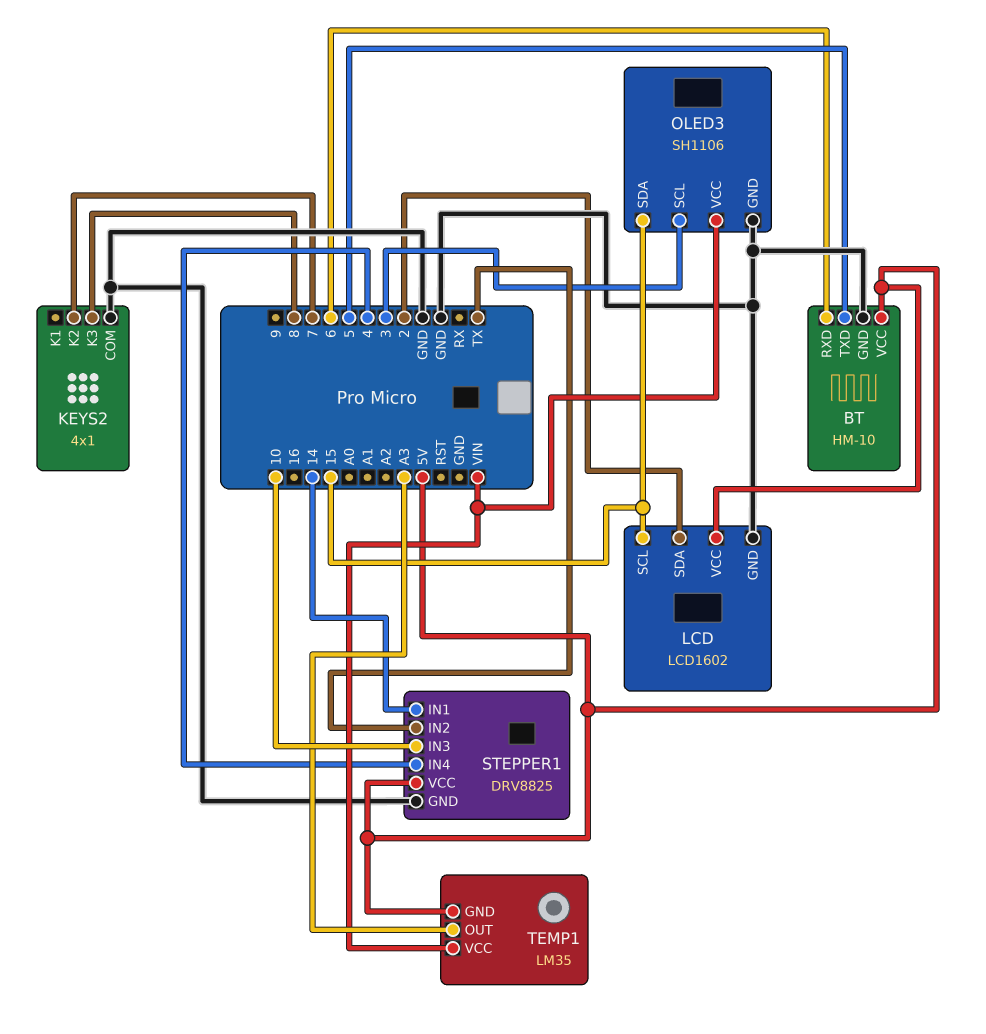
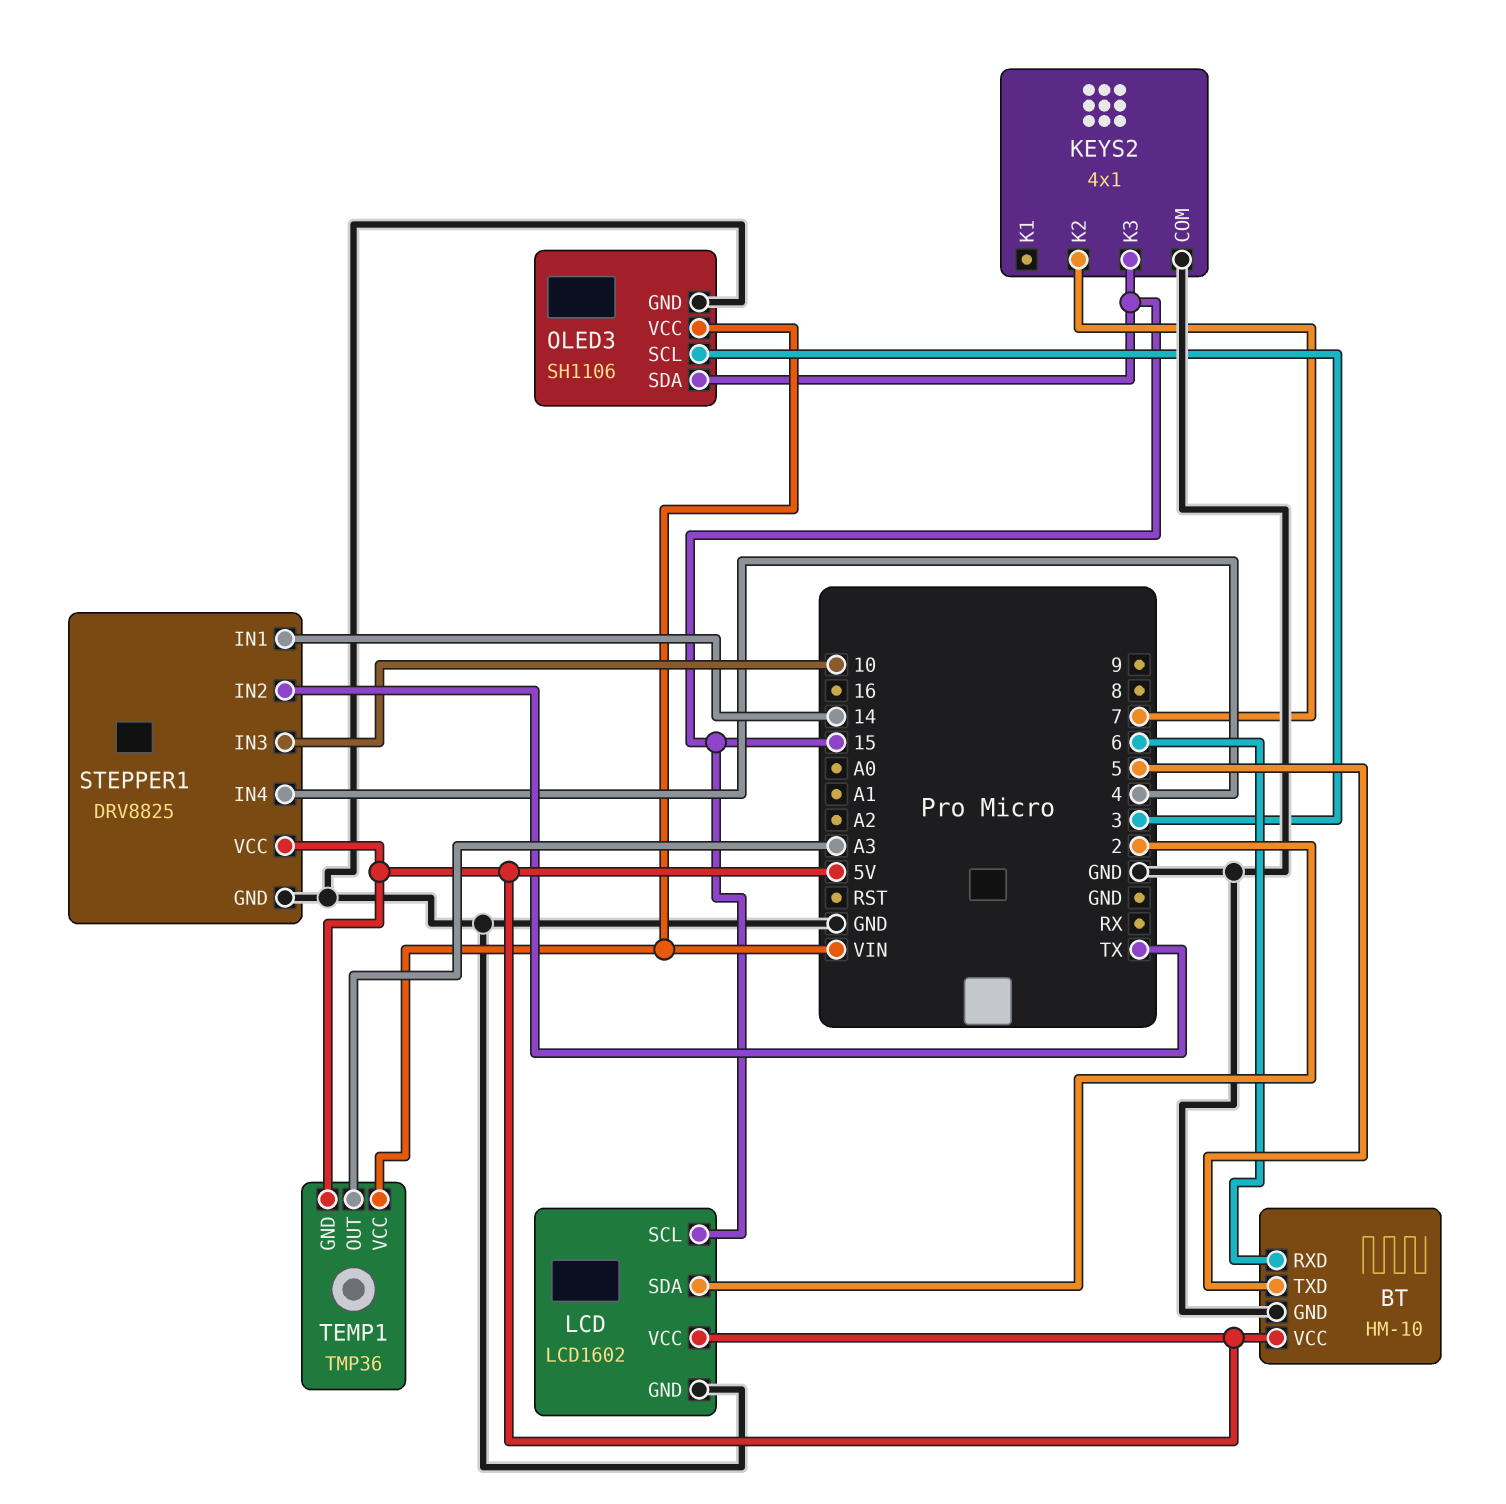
KEYS2 pin K3: 8 -> 15
TEMP1: LM35 -> TMP36

